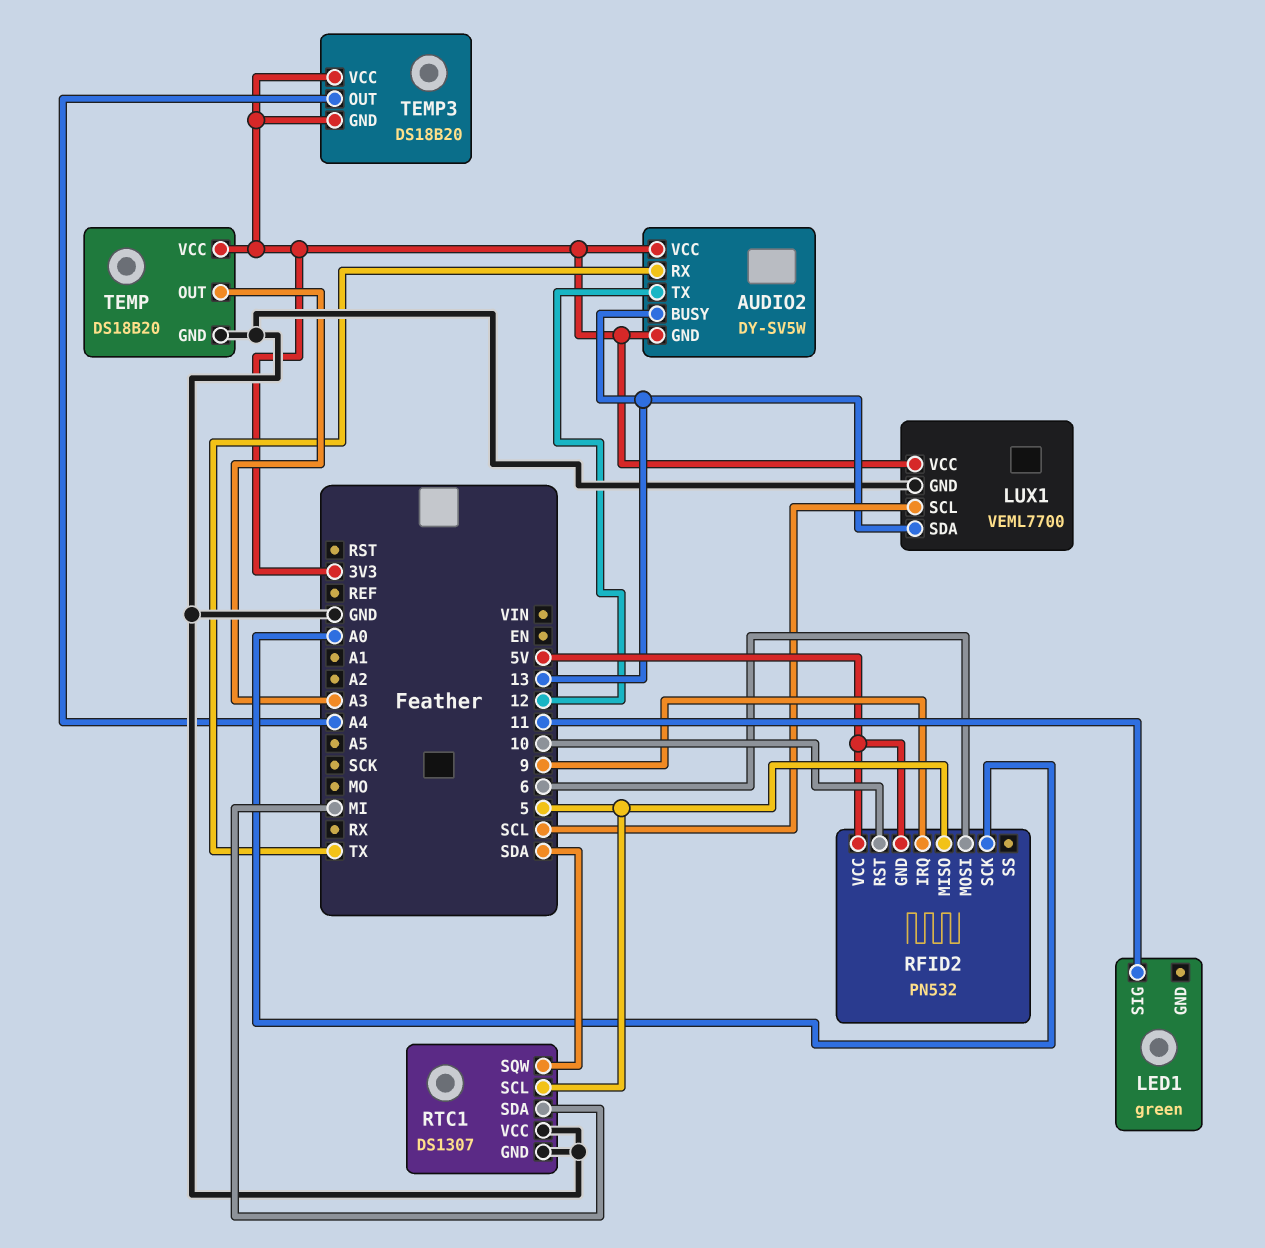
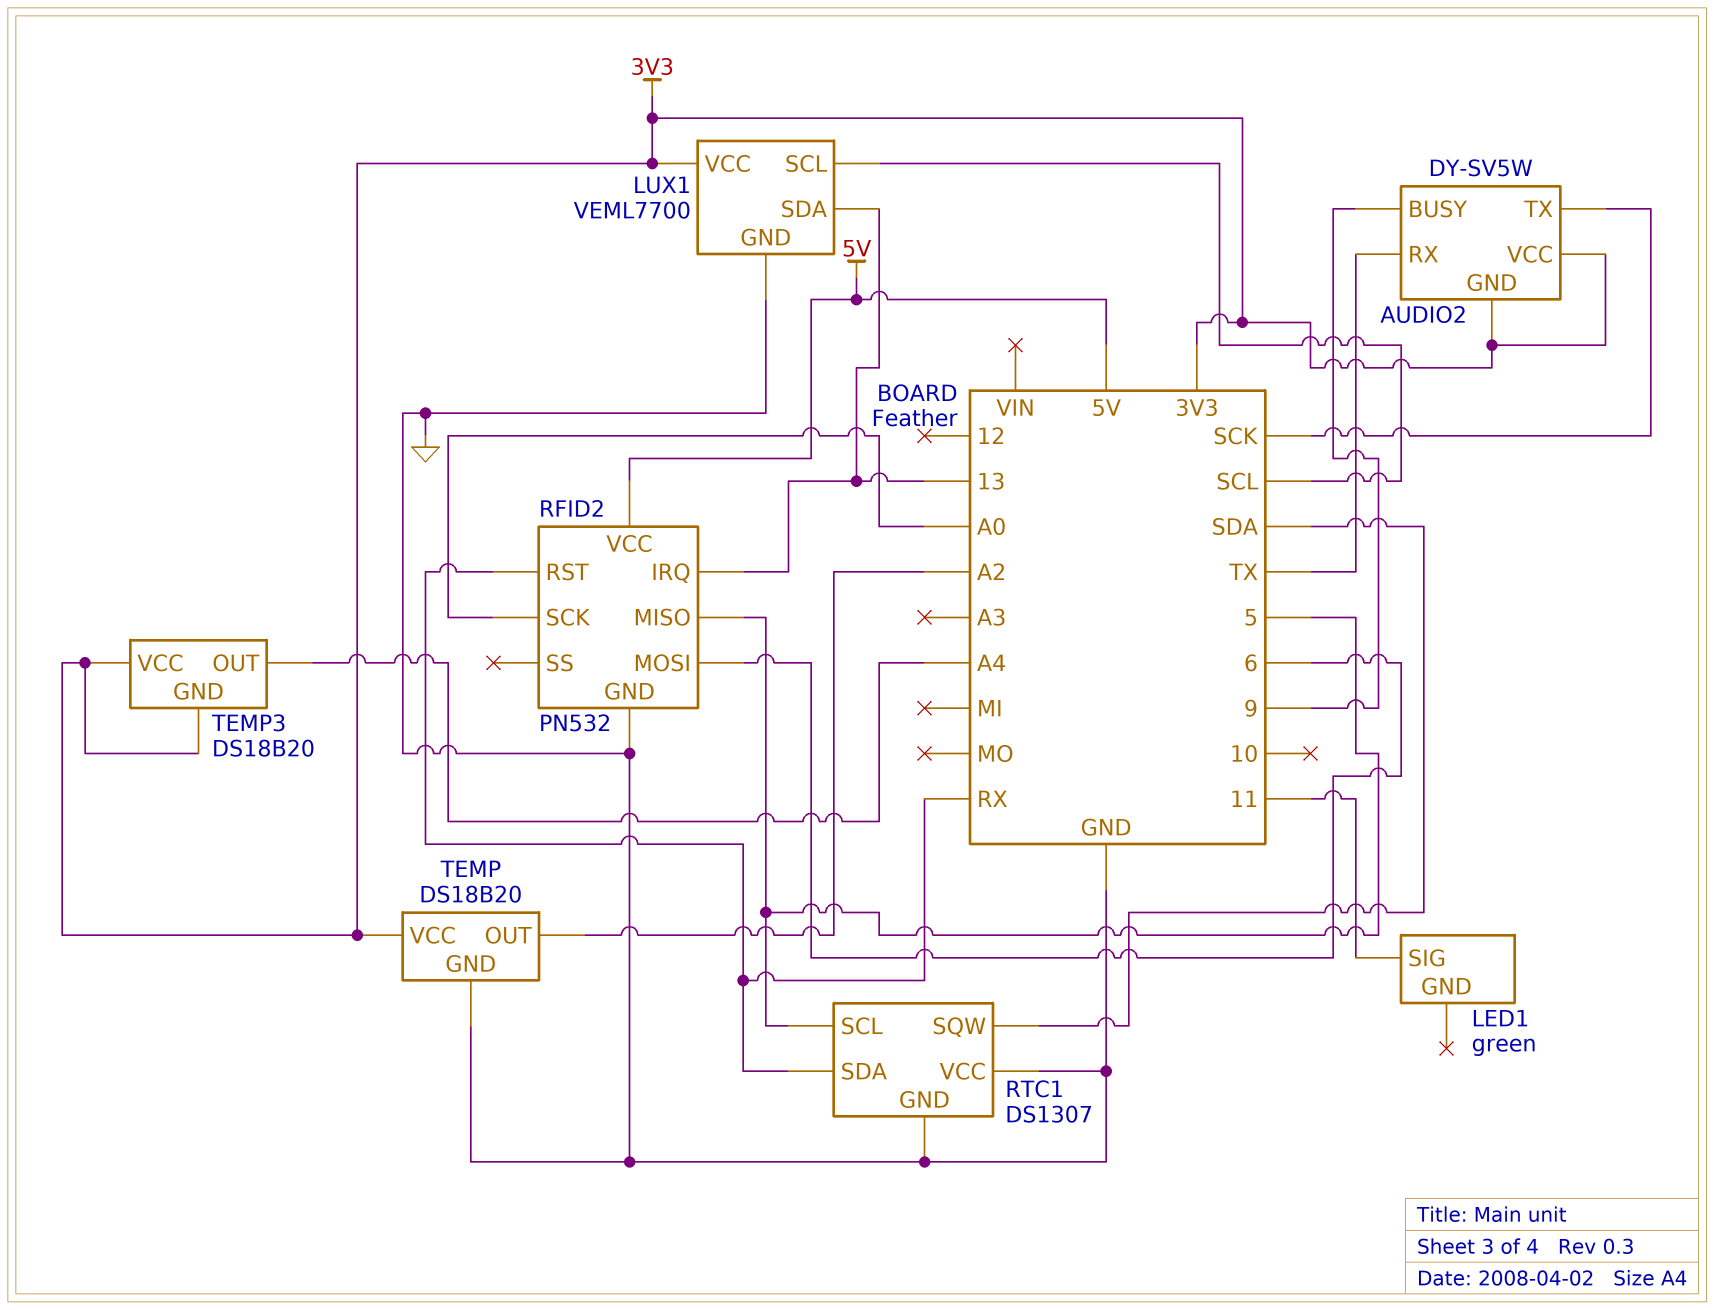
AUDIO2 pin BUSY: 13 -> 9
AUDIO2 pin TX: 12 -> SCK
RFID2 pin GND: 5V -> GND
RFID2 pin IRQ: 9 -> 13
RFID2 pin RST: 10 -> RX
RTC1 pin SDA: MI -> RX
TEMP pin OUT: A3 -> A2

